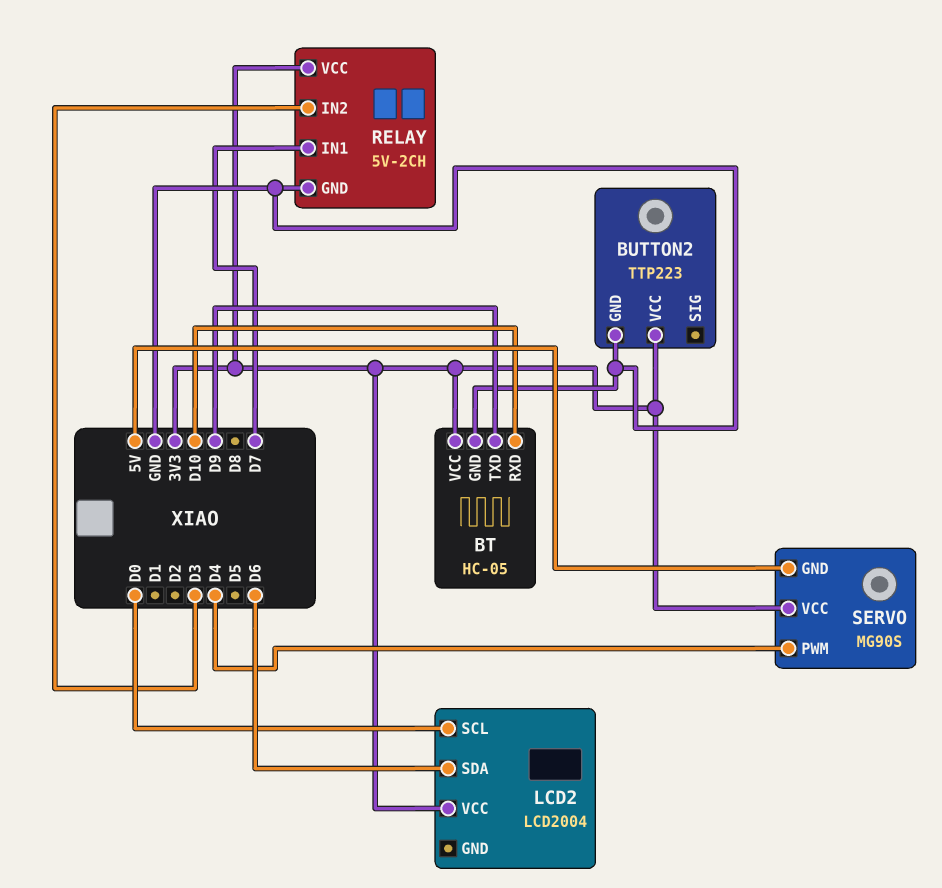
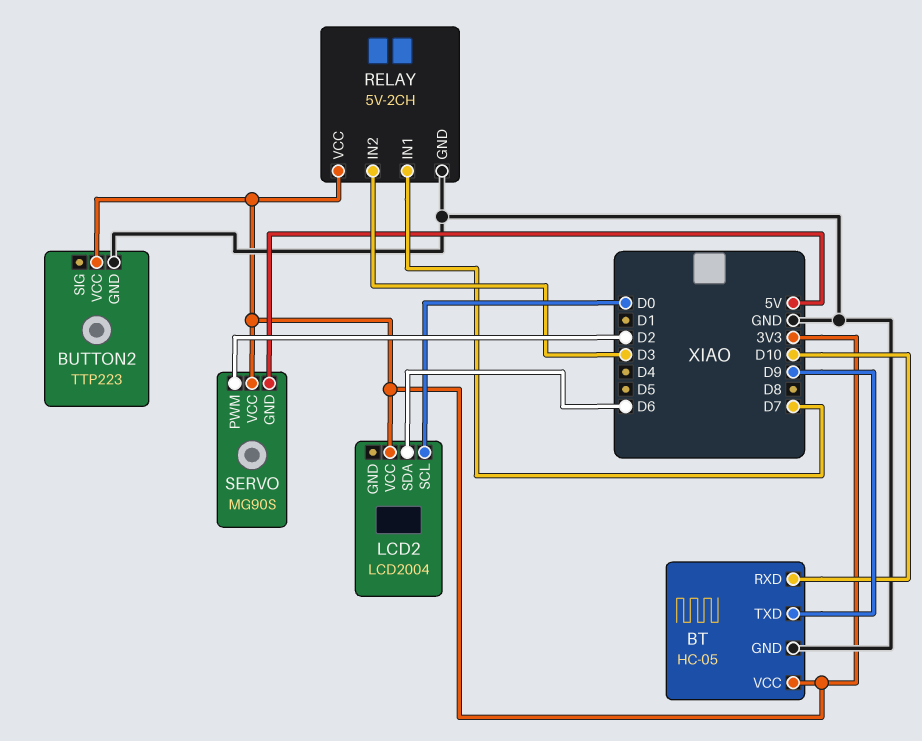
SERVO pin PWM: D4 -> D2

